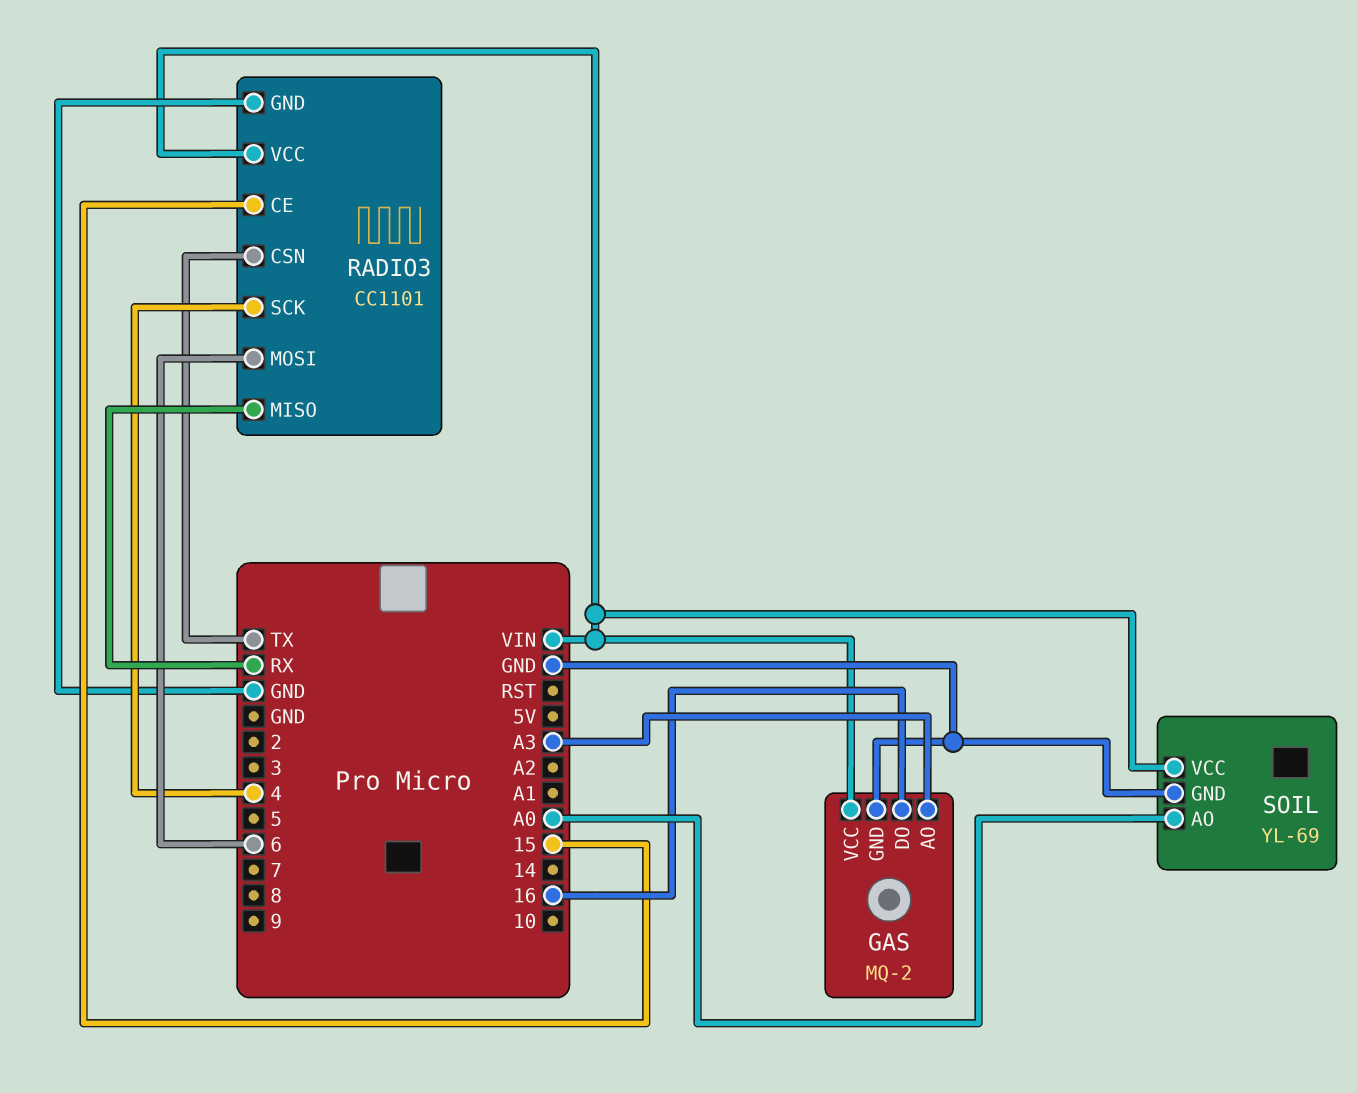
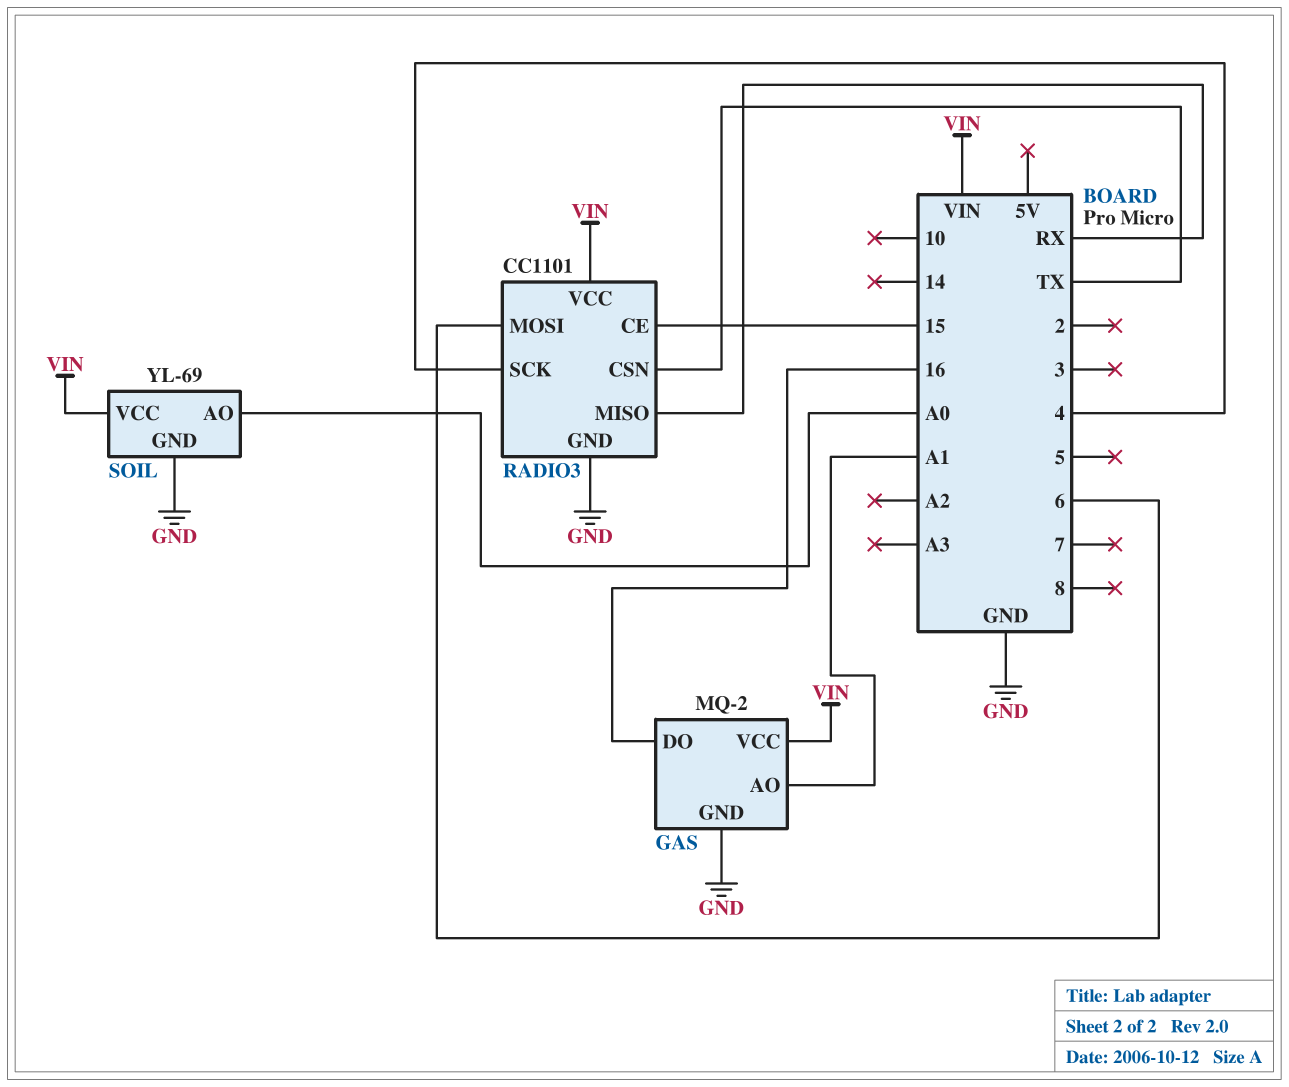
GAS pin AO: A3 -> A1

